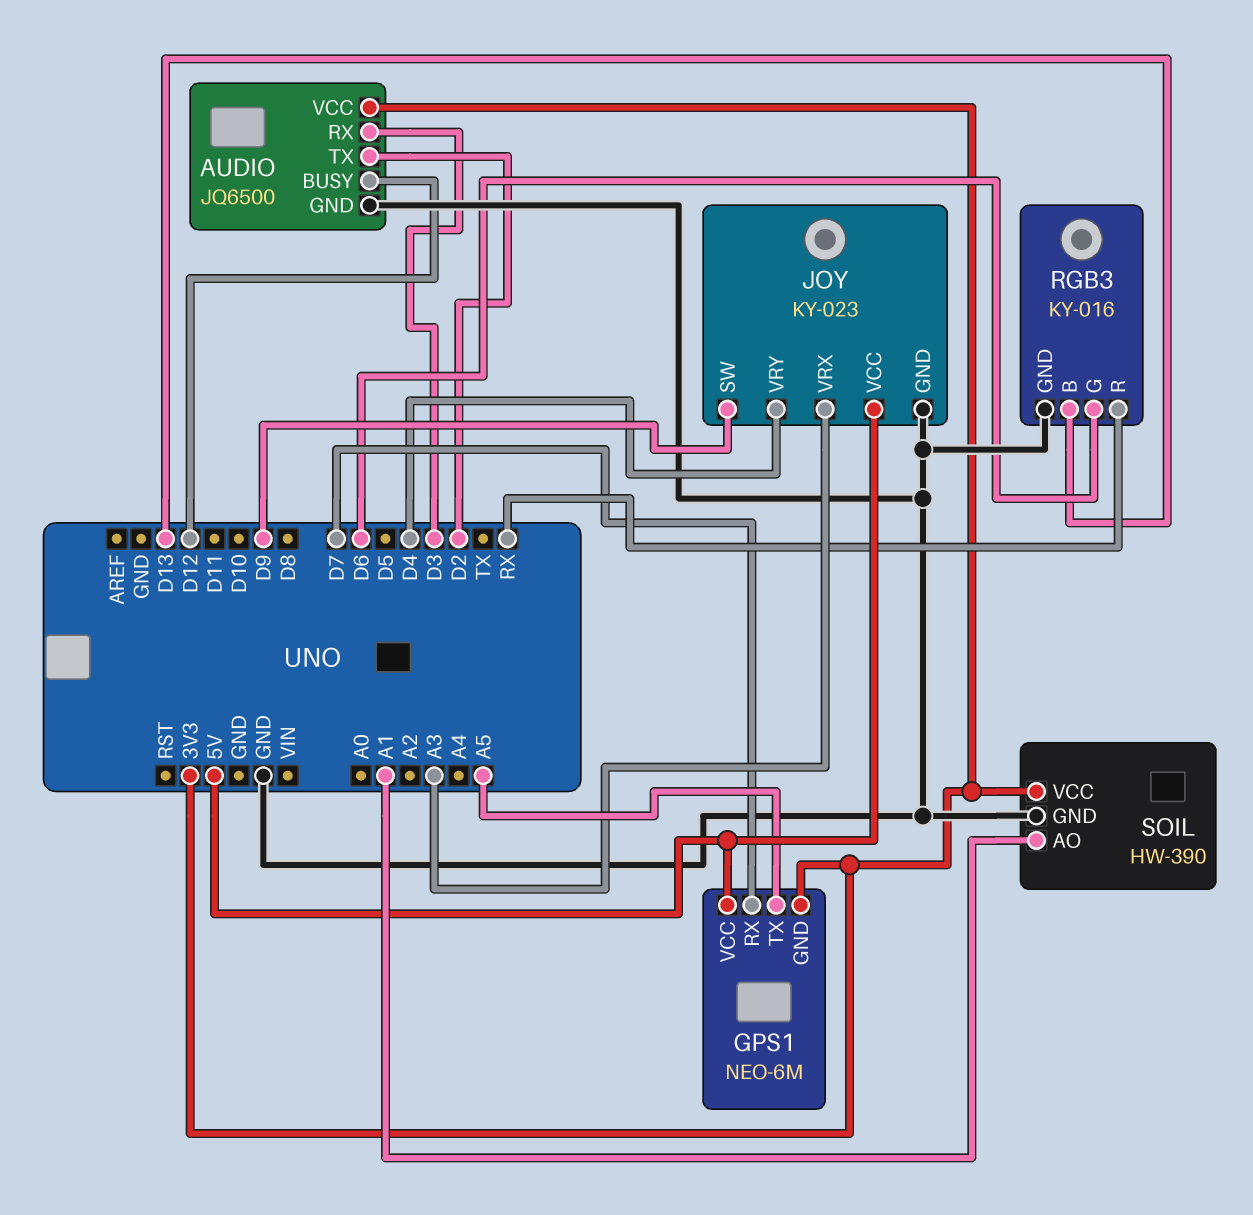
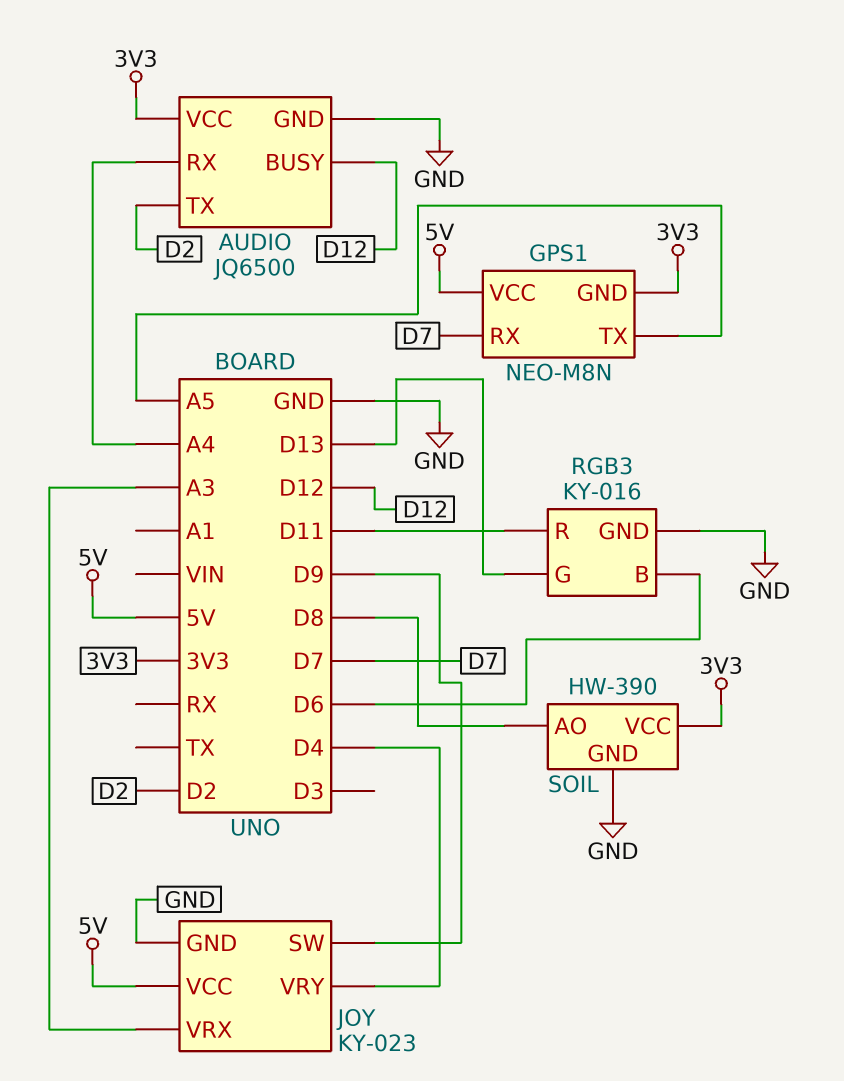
AUDIO pin RX: D3 -> A4
GPS1: NEO-6M -> NEO-M8N
RGB3 pin B: D13 -> D6
RGB3 pin G: D6 -> D13
RGB3 pin R: RX -> D11
SOIL pin AO: A1 -> D8

